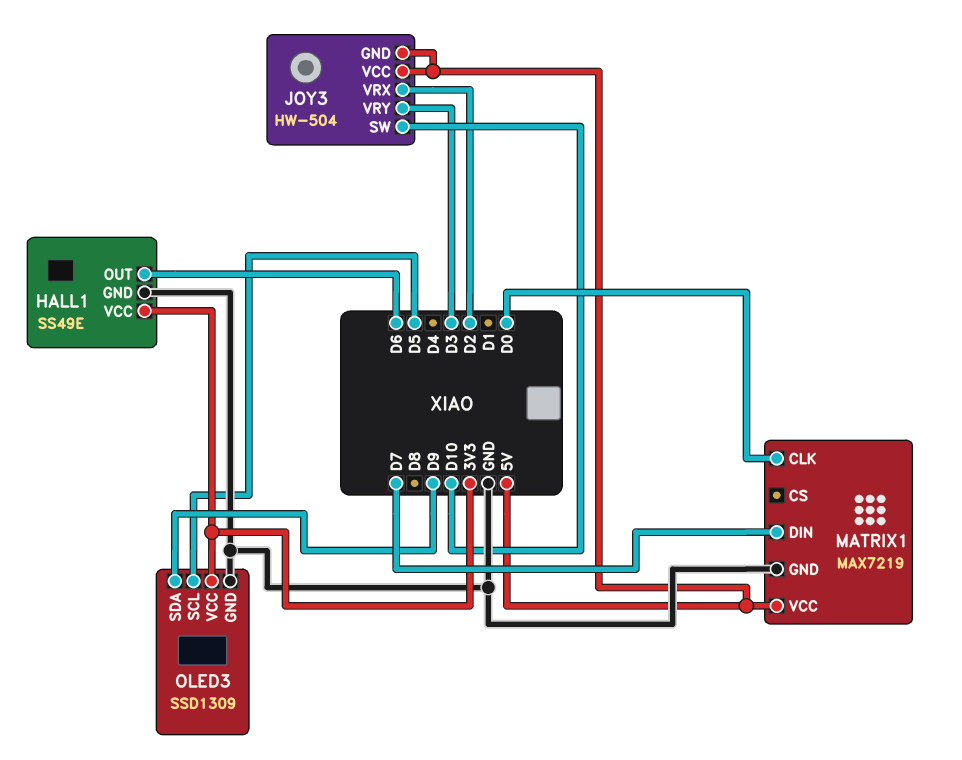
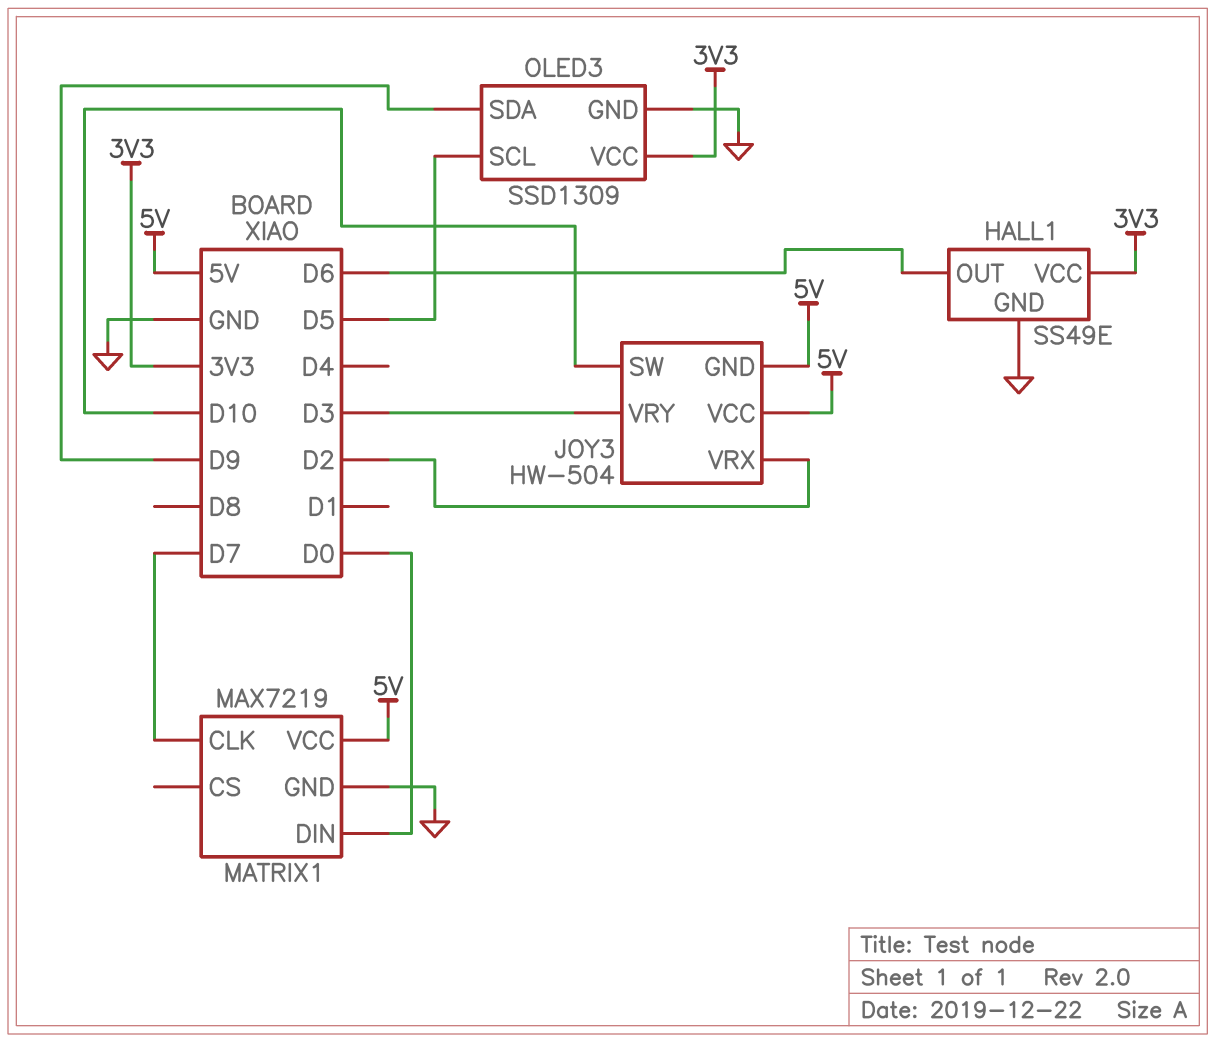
MATRIX1 pin CLK: D0 -> D7
MATRIX1 pin DIN: D7 -> D0

